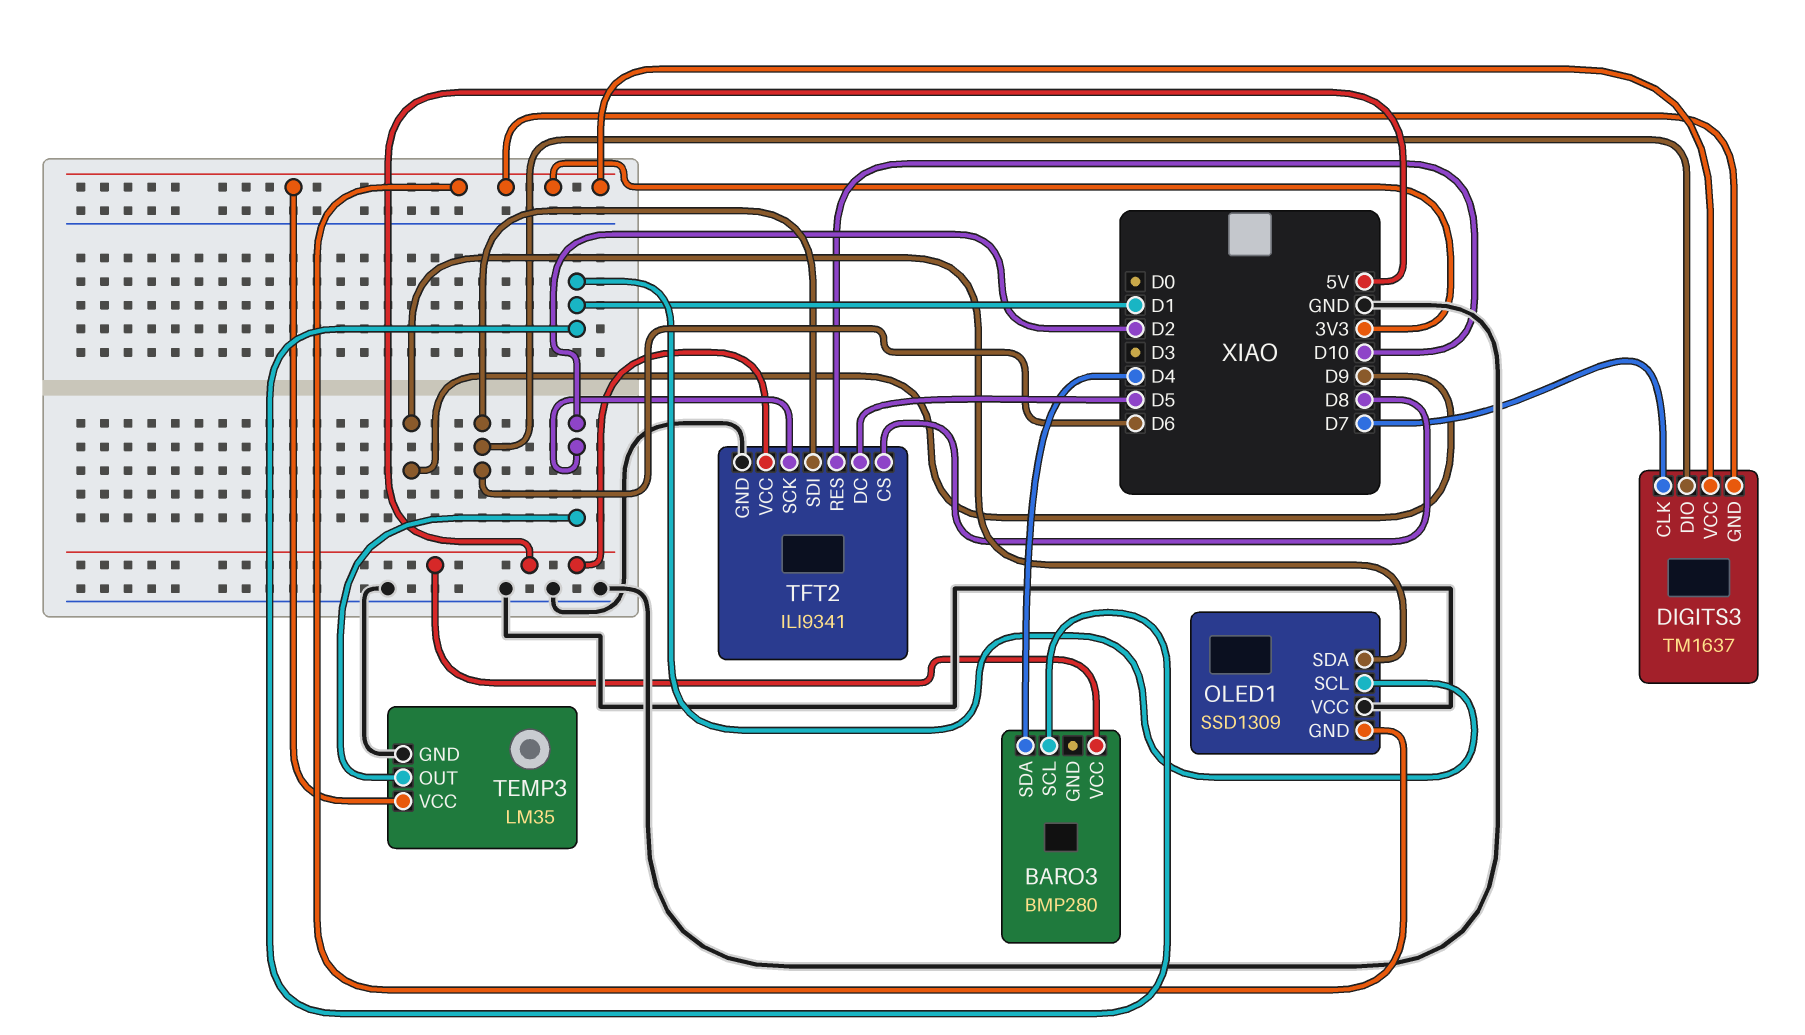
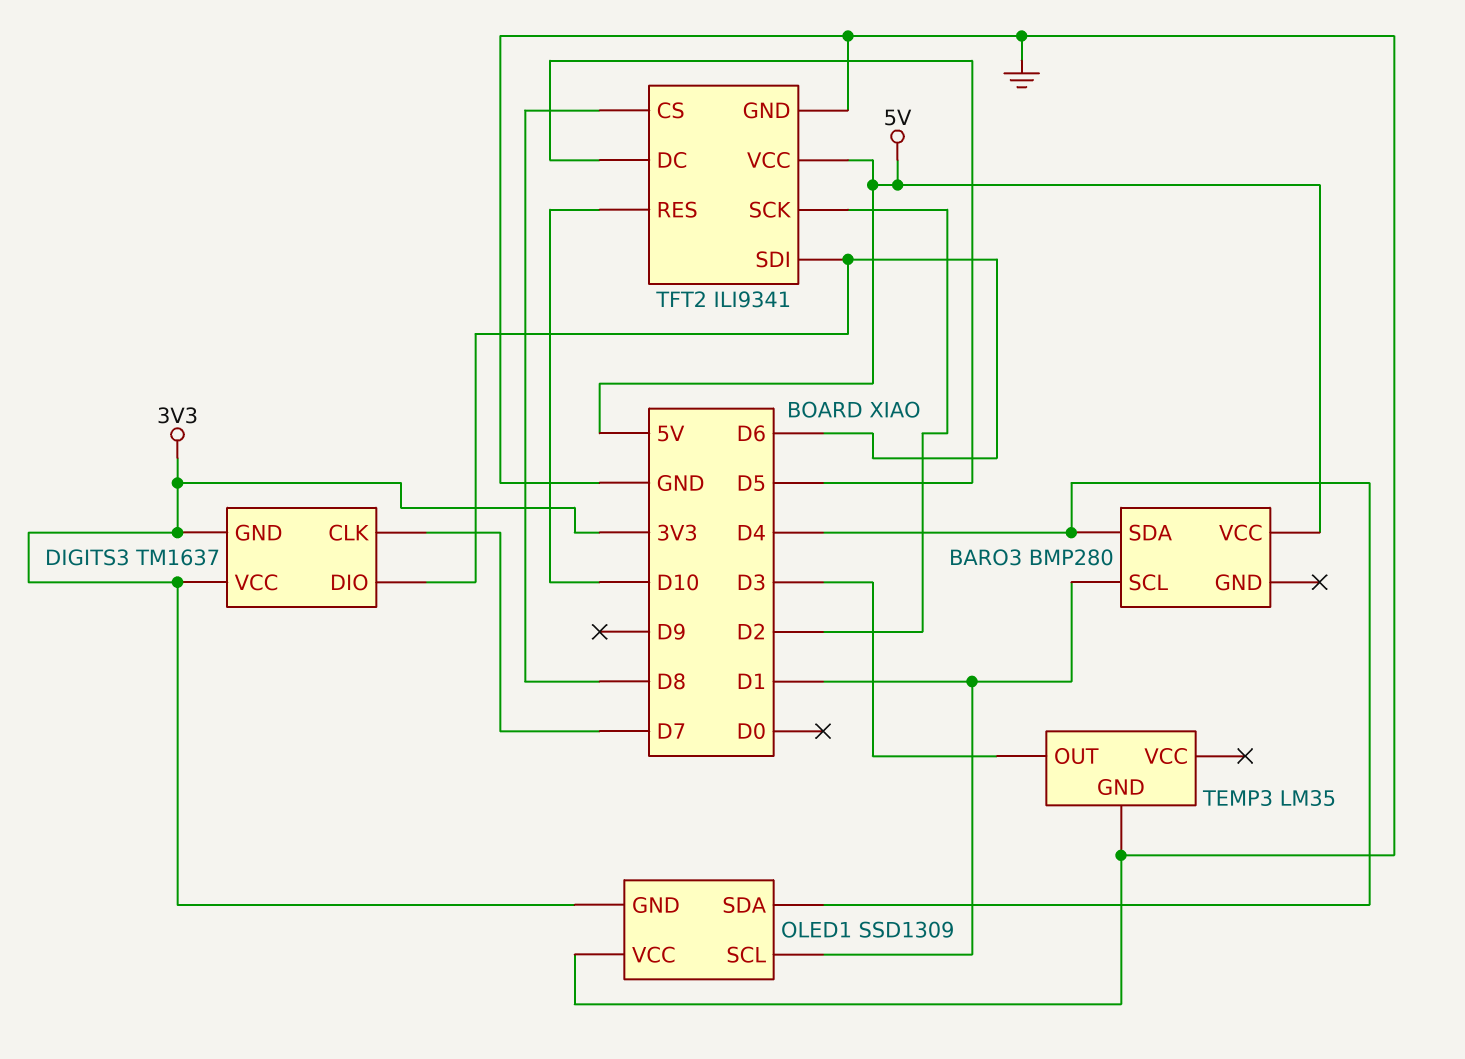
OLED1 pin SDA: D9 -> D4
TEMP3 pin OUT: D2 -> D3
TEMP3 pin VCC: 3V3 -> none

